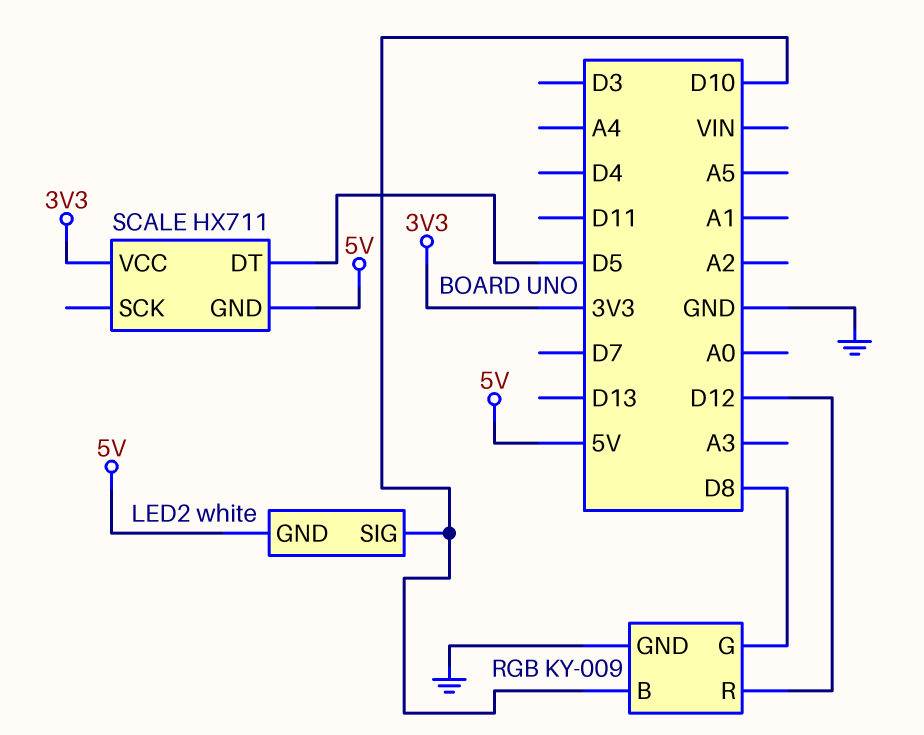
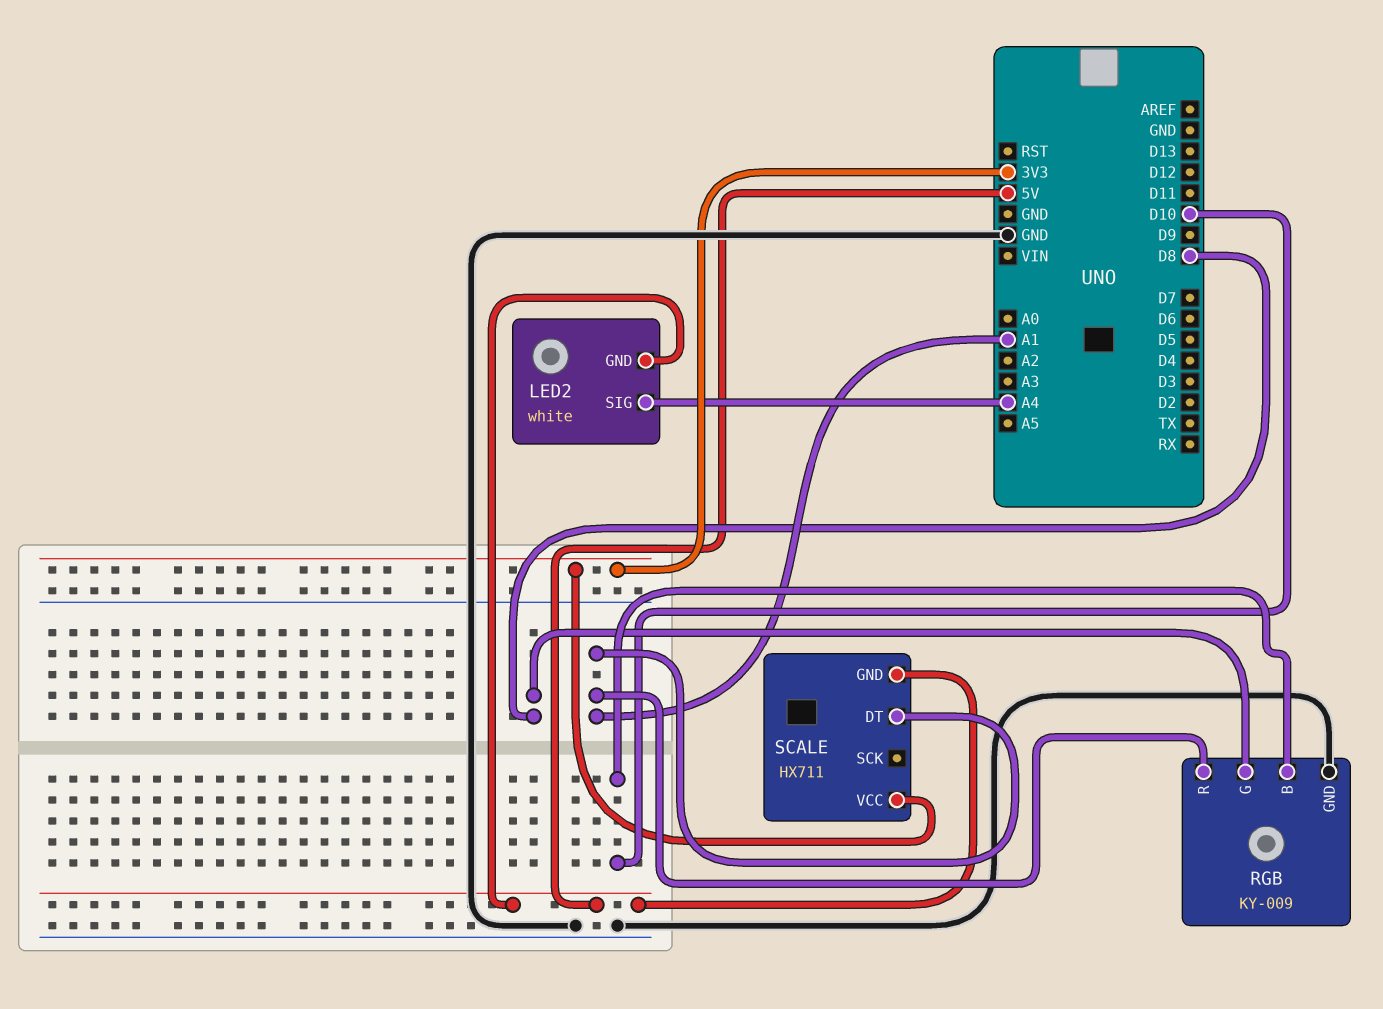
LED2 pin SIG: D10 -> A4
RGB pin R: D12 -> A1
SCALE pin DT: D5 -> A1

